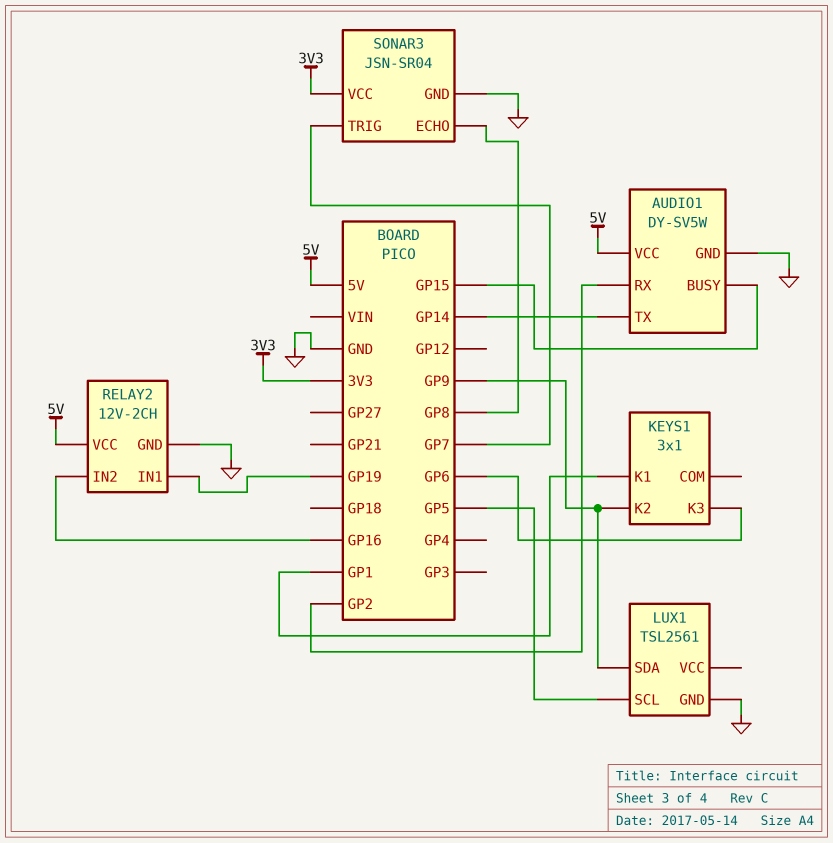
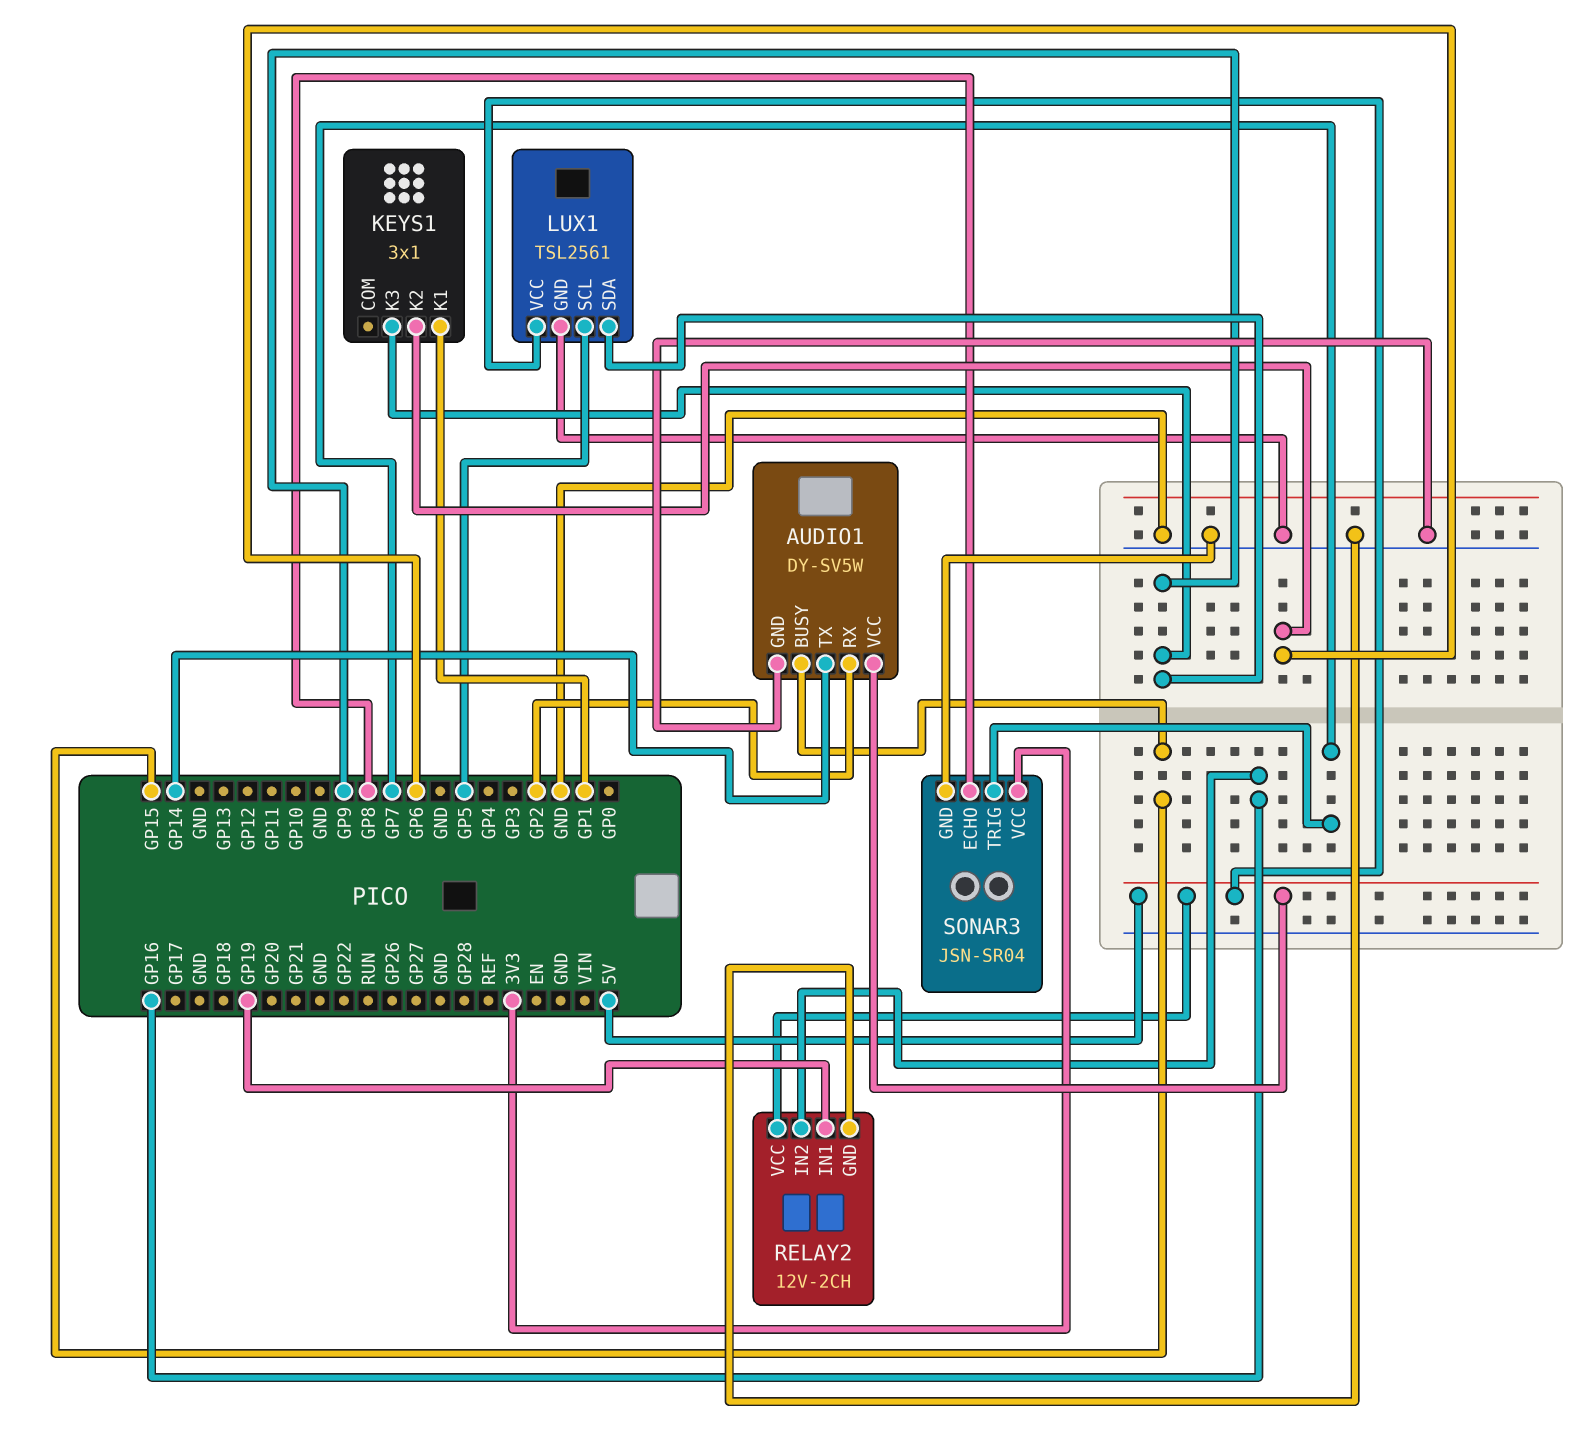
KEYS1 pin K2: GP9 -> GP6
KEYS1 pin K3: GP6 -> GP9
LUX1 pin VCC: none -> 5V

